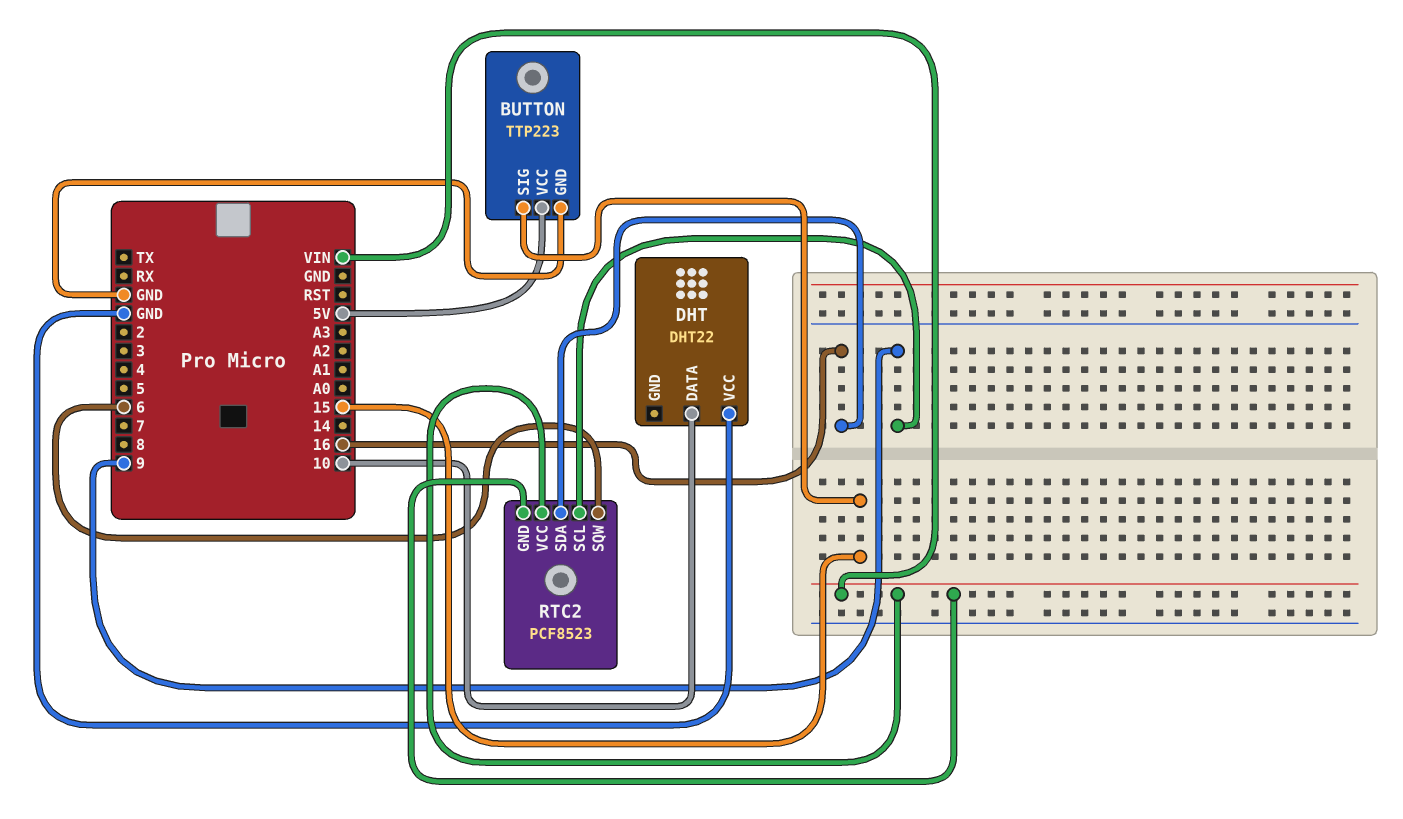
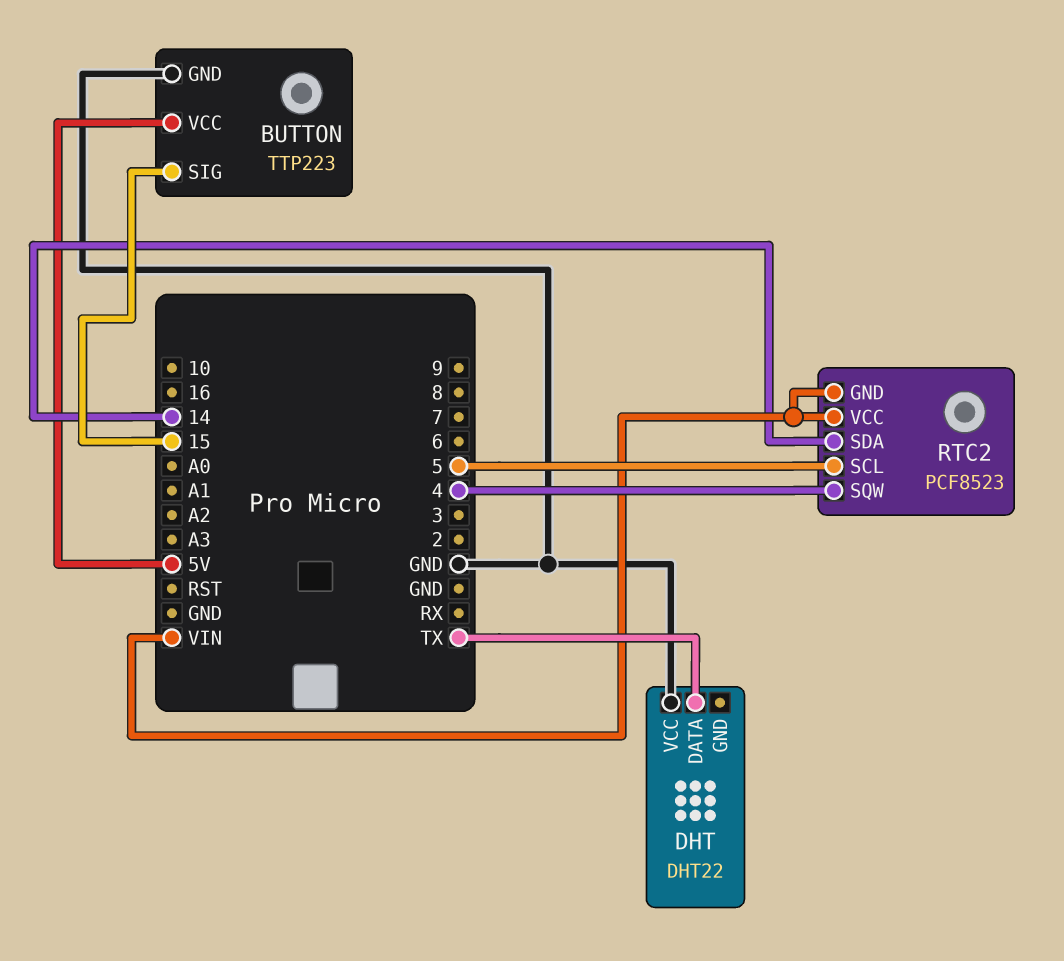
DHT pin DATA: 10 -> TX
RTC2 pin SCL: 9 -> 5
RTC2 pin SDA: 16 -> 14
RTC2 pin SQW: 6 -> 4

